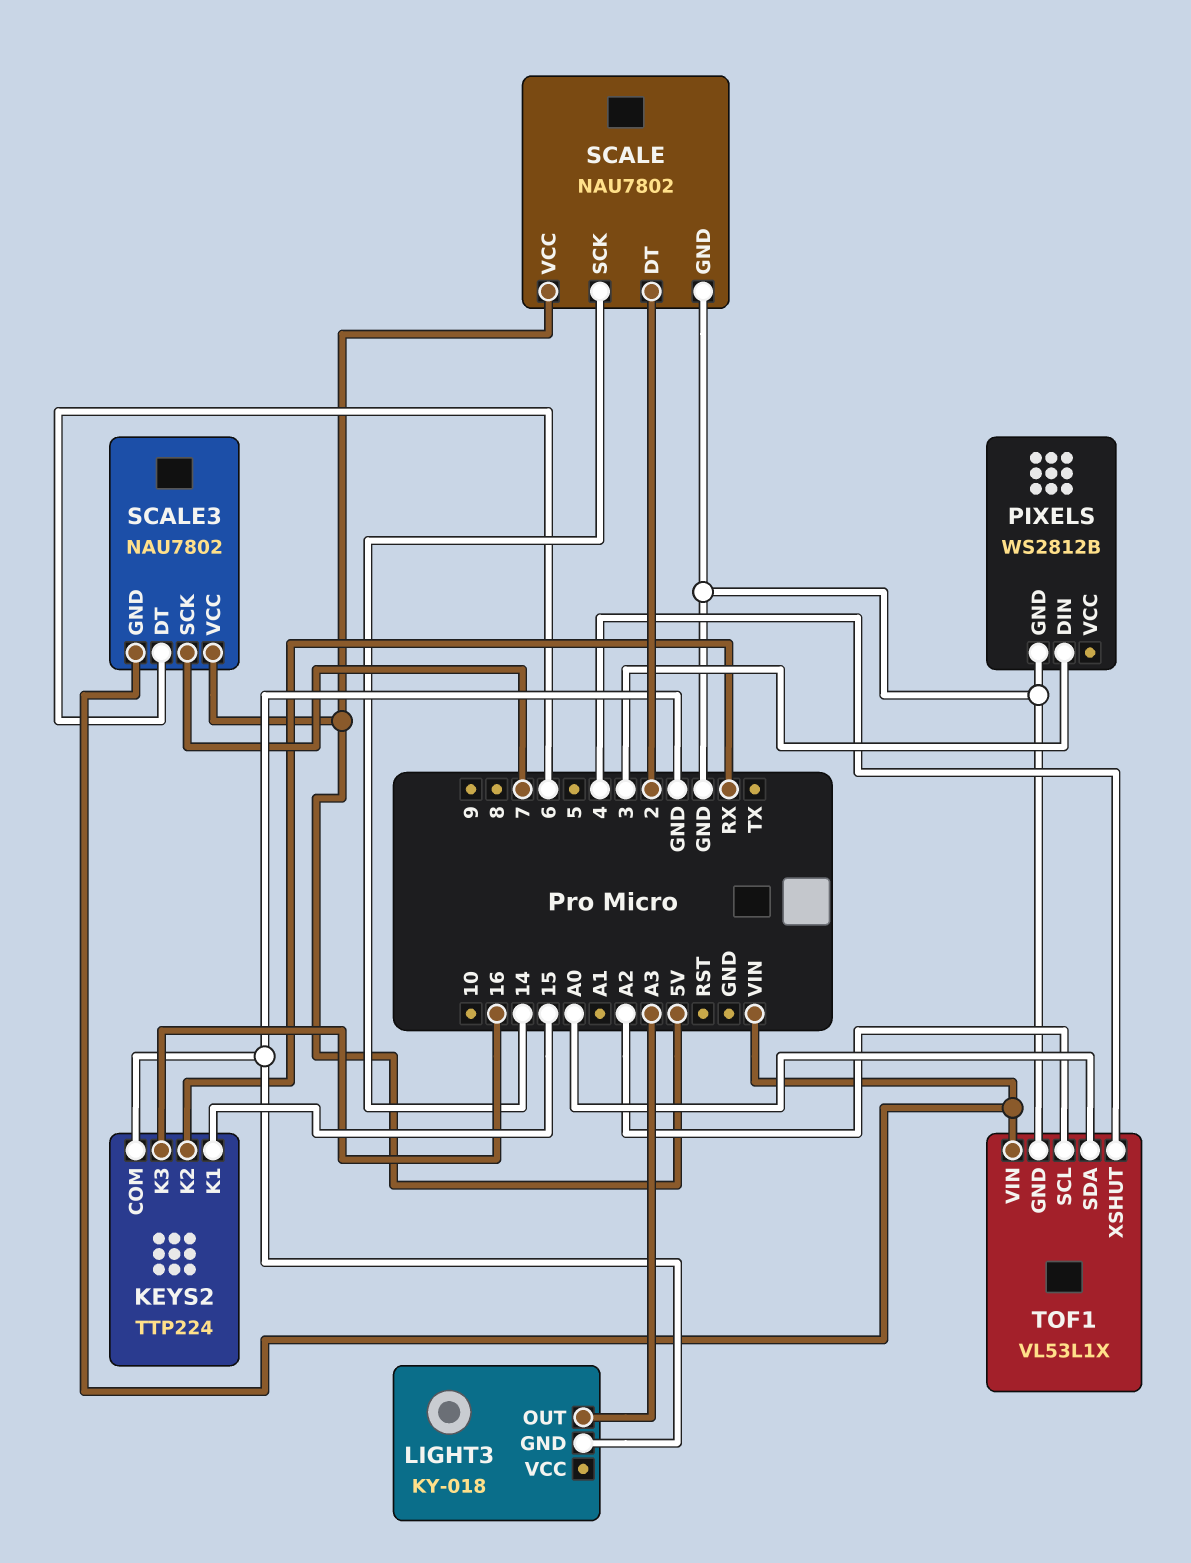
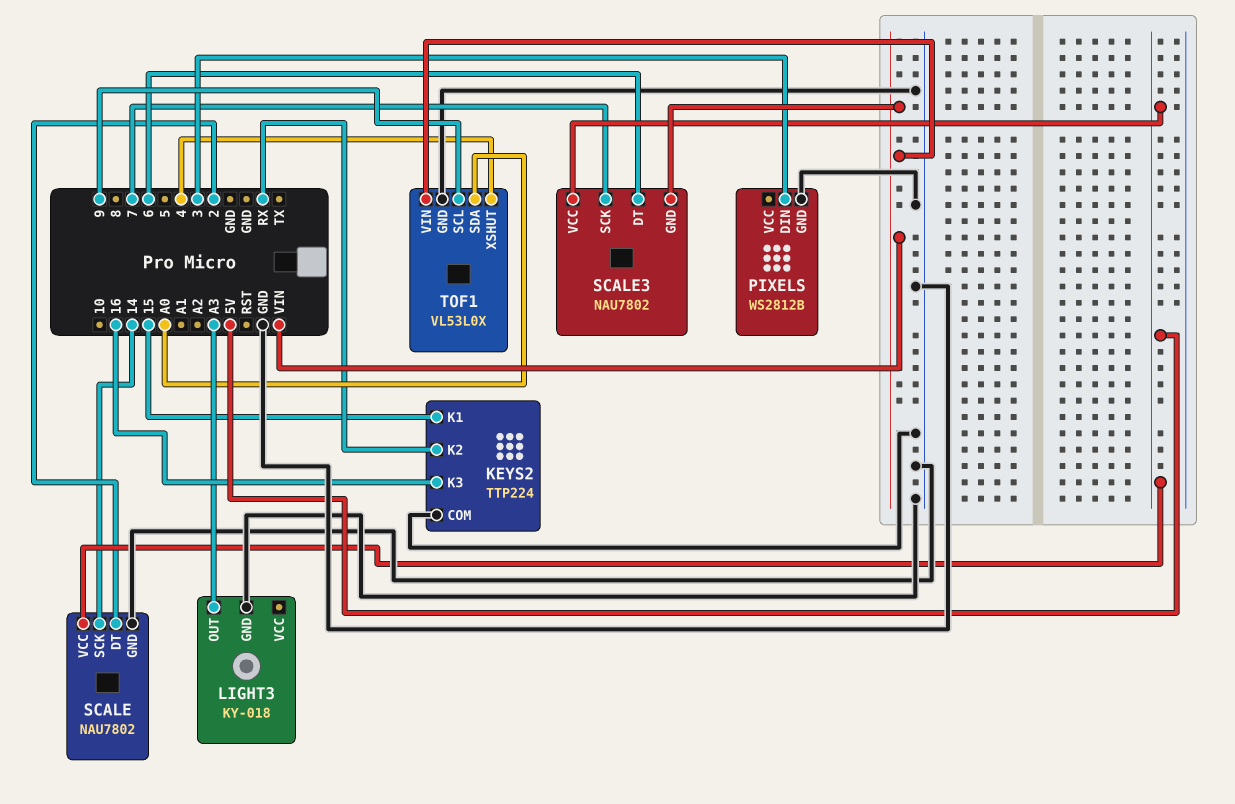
TOF1: VL53L1X -> VL53L0X
TOF1 pin SCL: A2 -> 9

